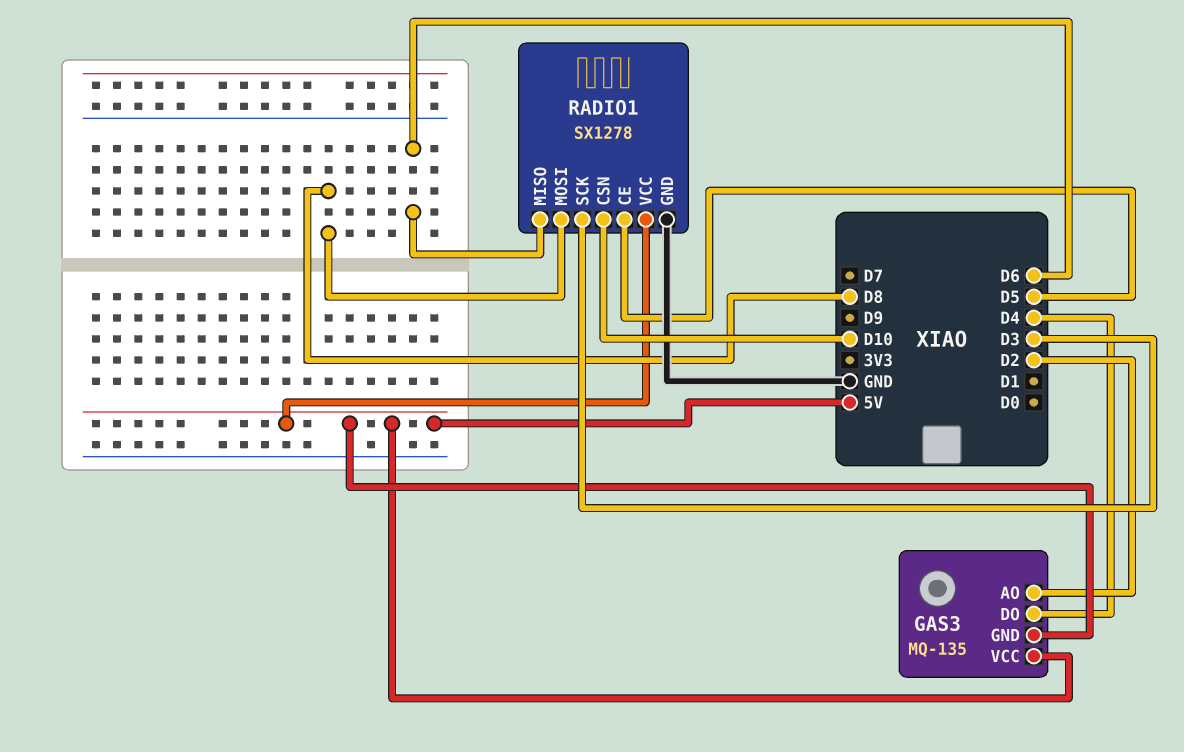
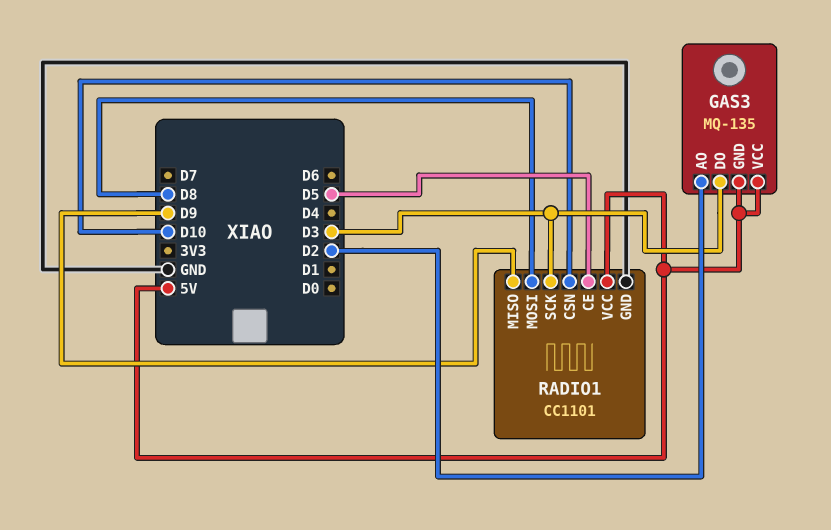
GAS3 pin DO: D4 -> D3
RADIO1: SX1278 -> CC1101
RADIO1 pin MISO: D6 -> D9

